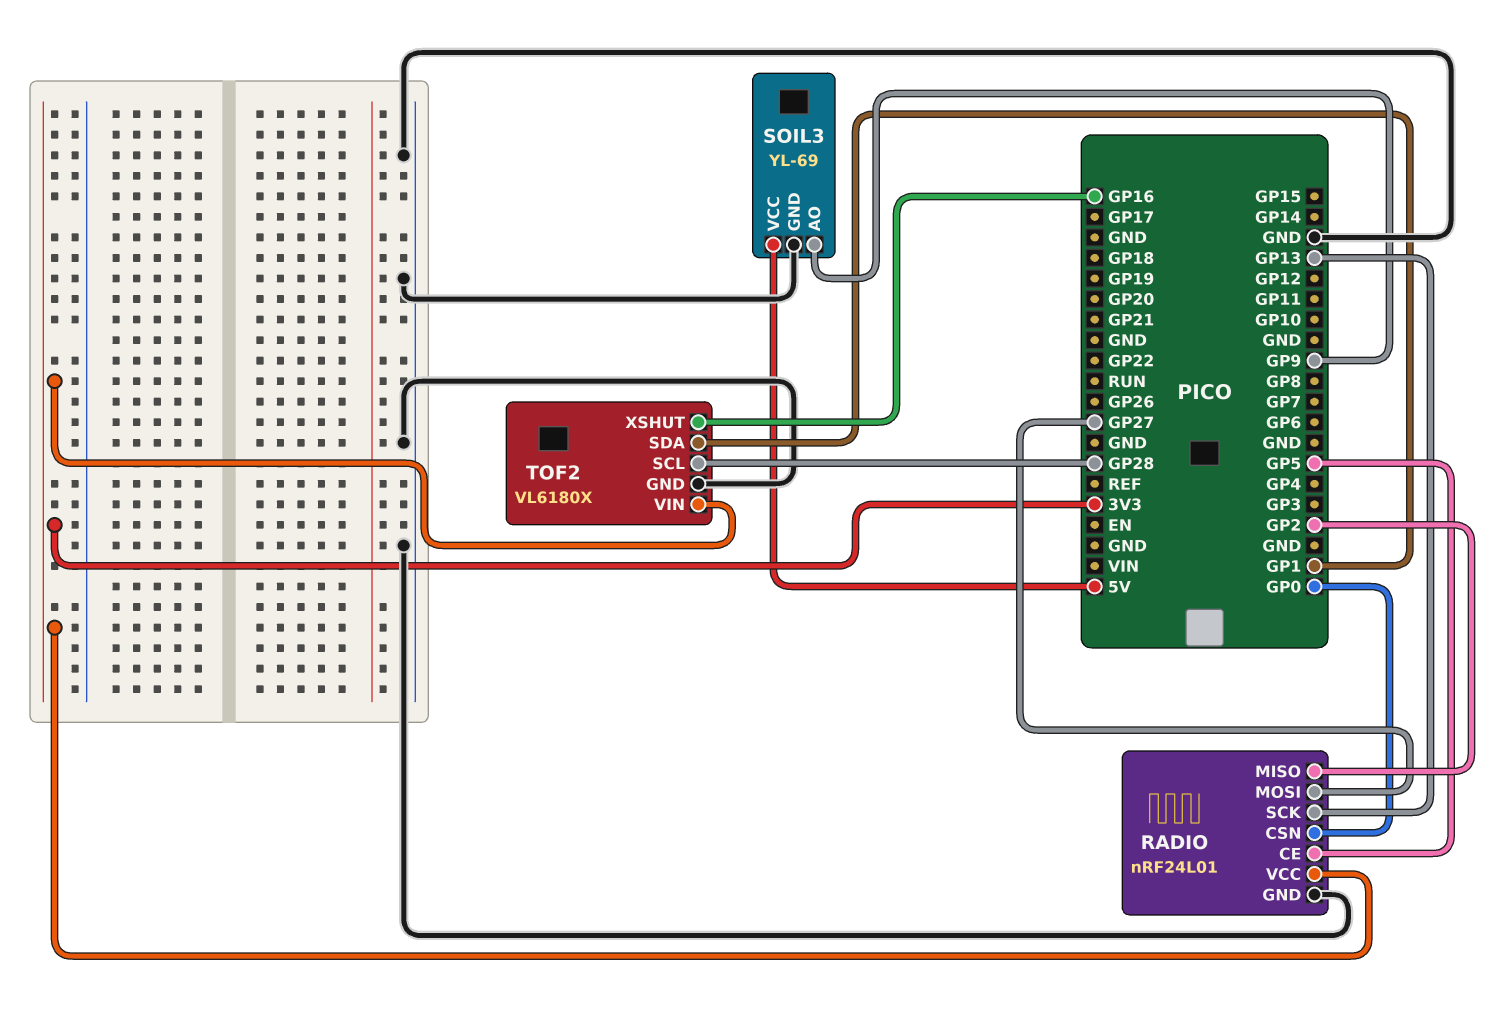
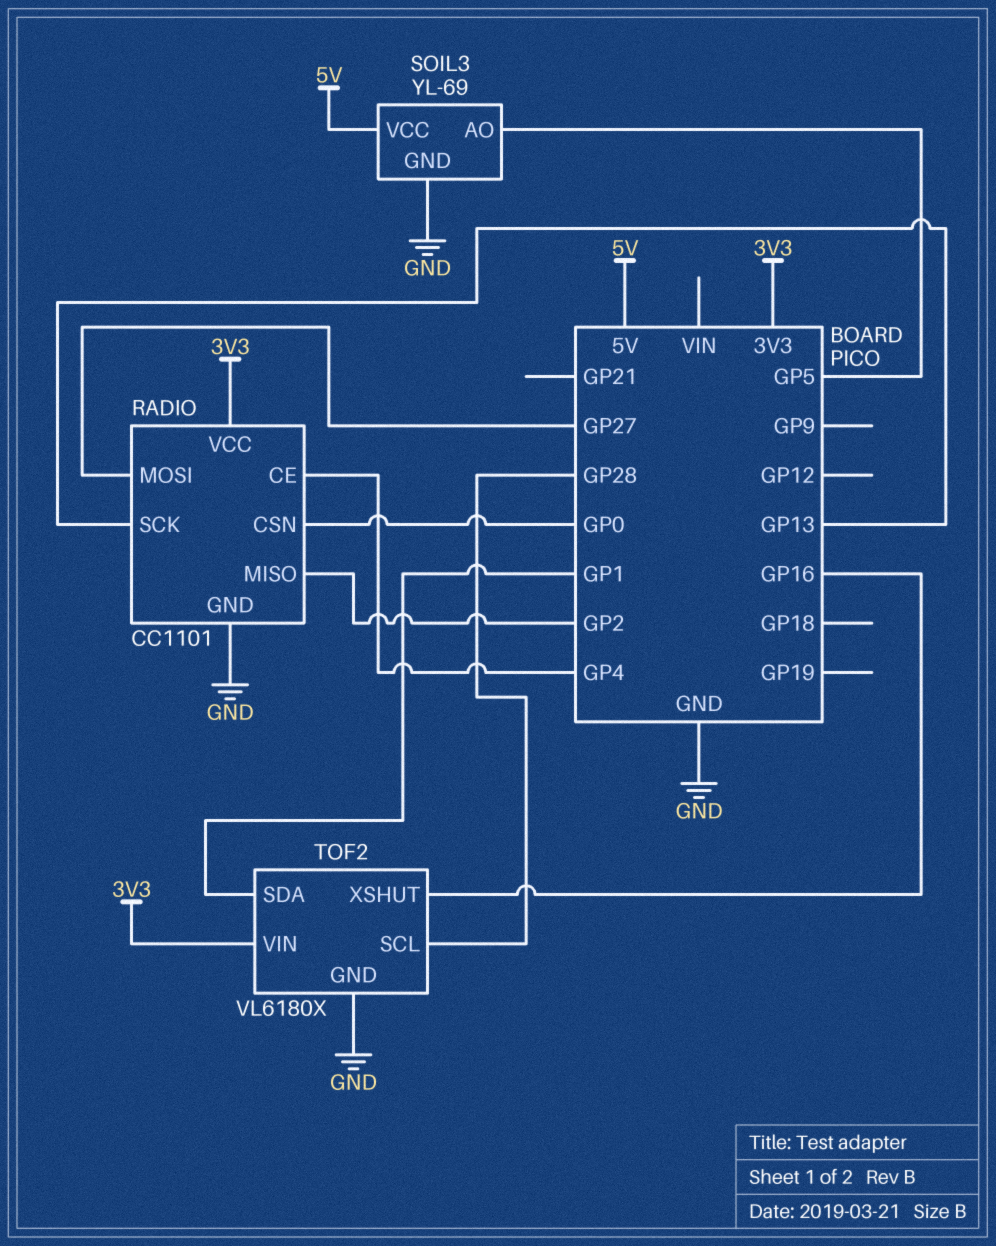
RADIO: nRF24L01 -> CC1101
RADIO pin CE: GP5 -> GP4
SOIL3 pin AO: GP9 -> GP5

